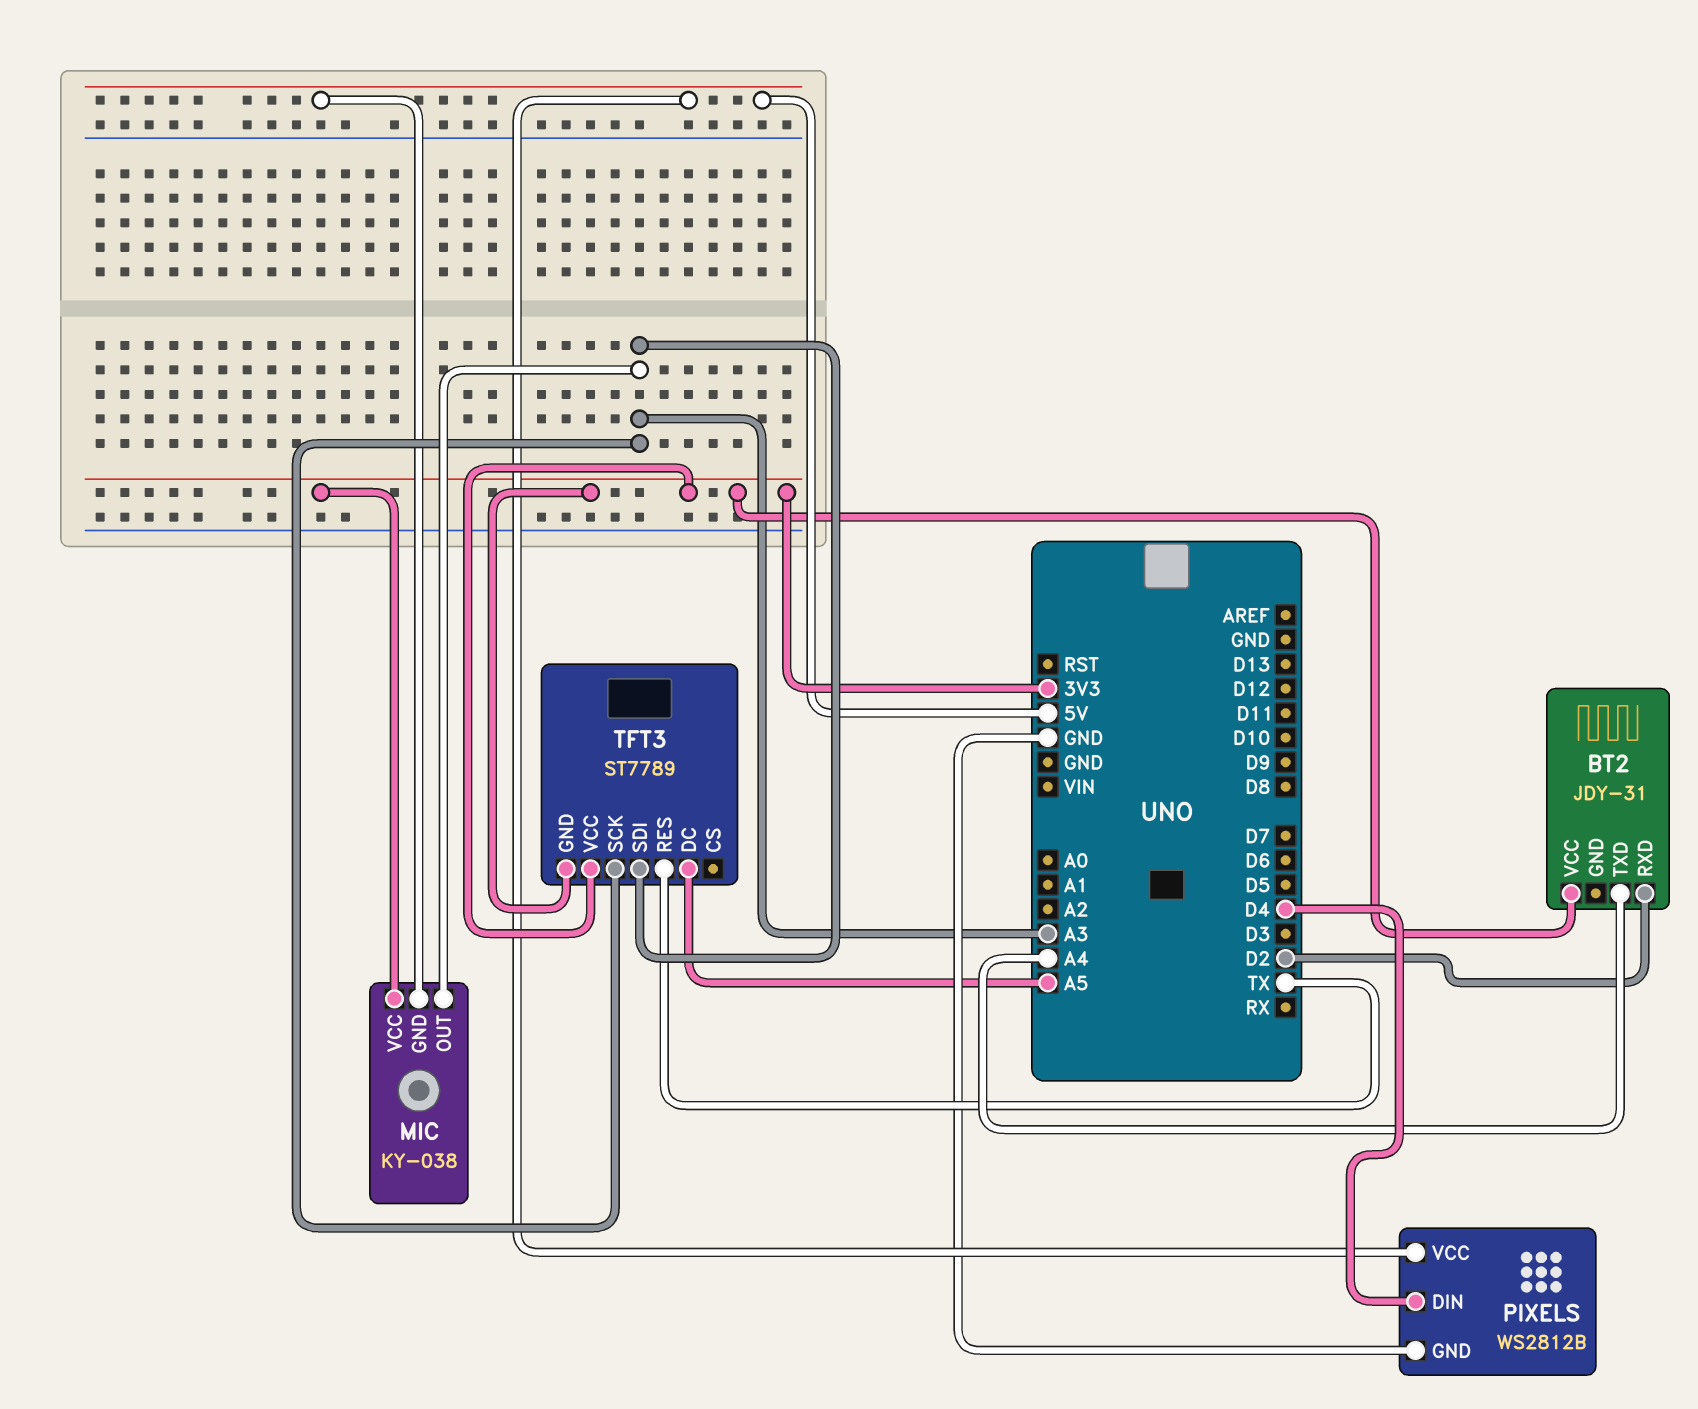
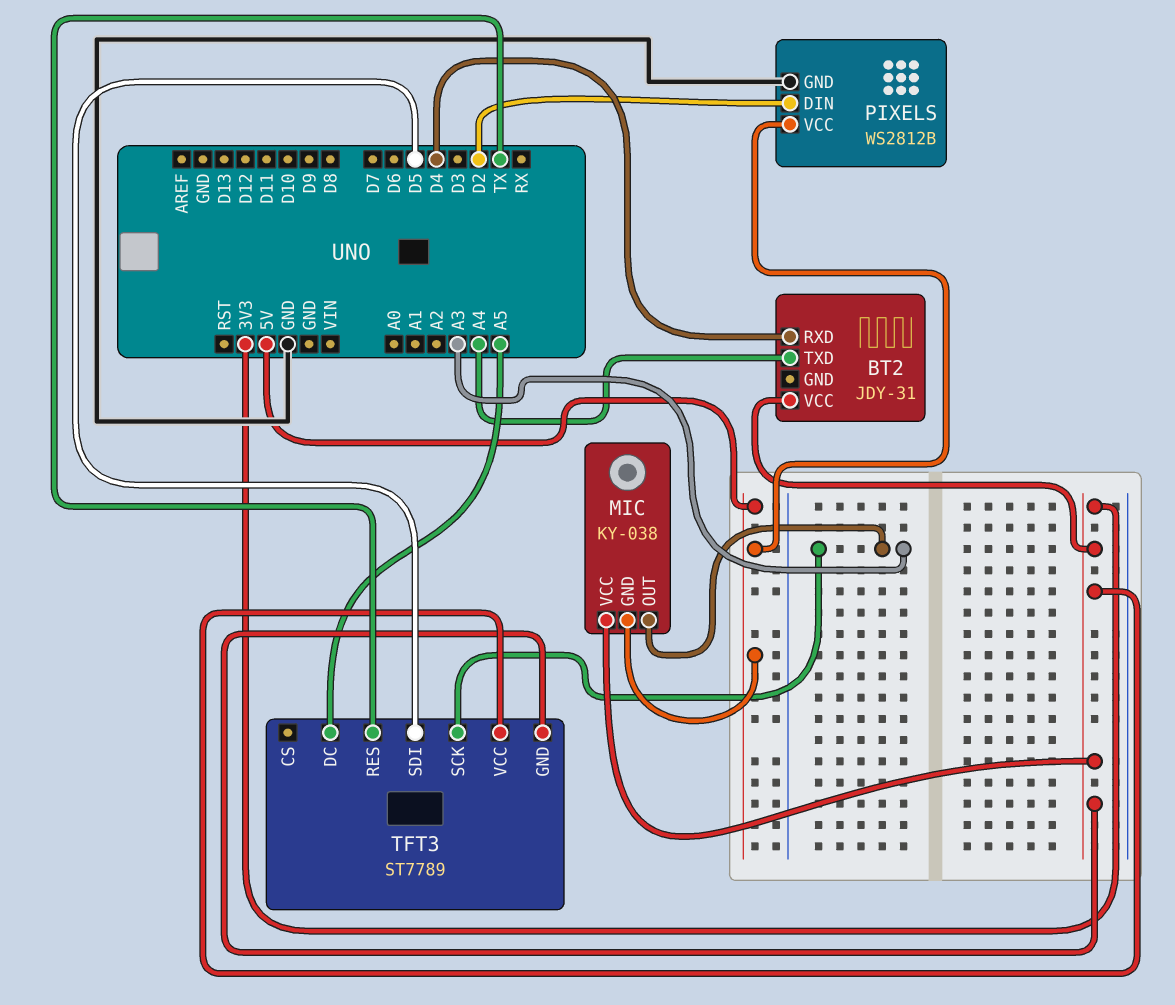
BT2 pin RXD: D2 -> D4
PIXELS pin DIN: D4 -> D2
TFT3 pin SDI: A3 -> D5

